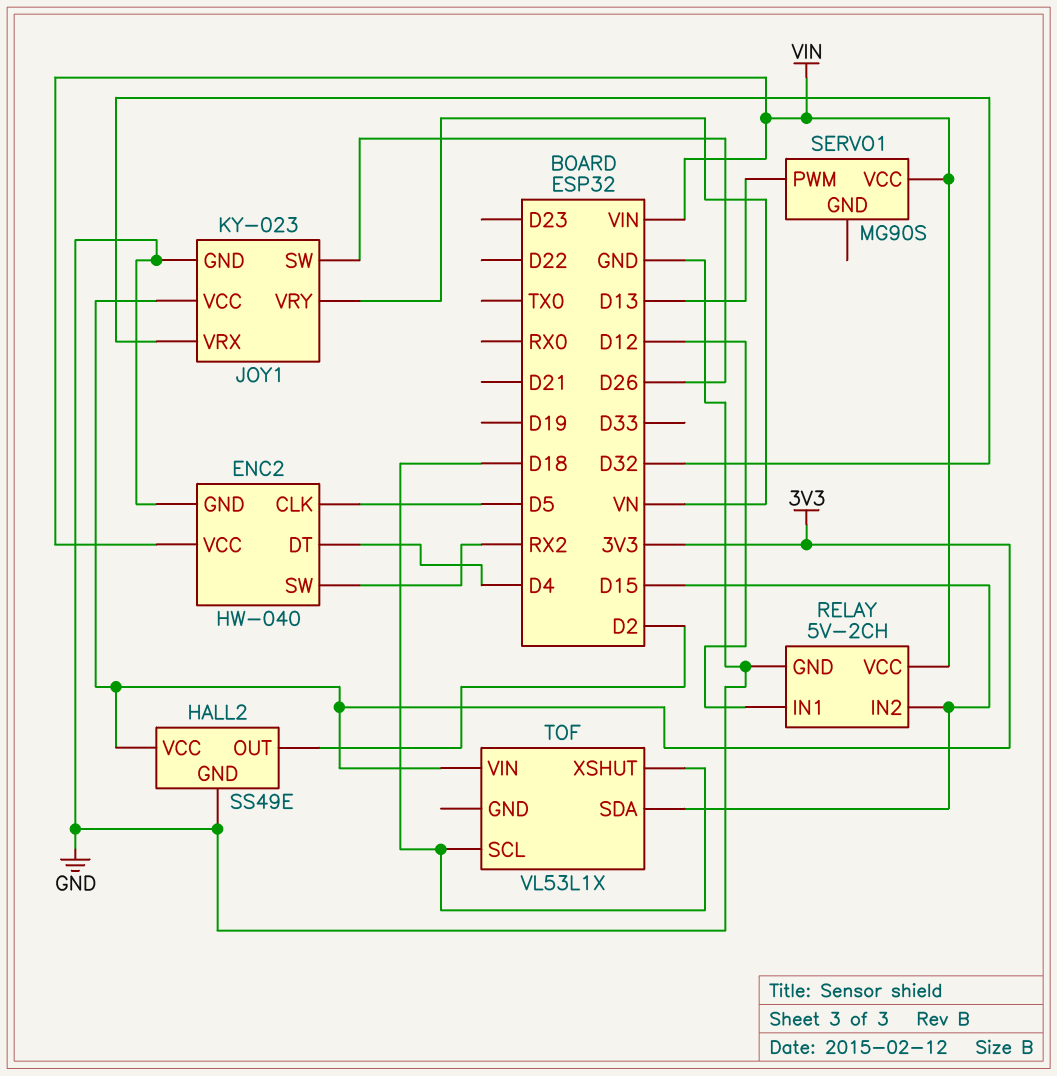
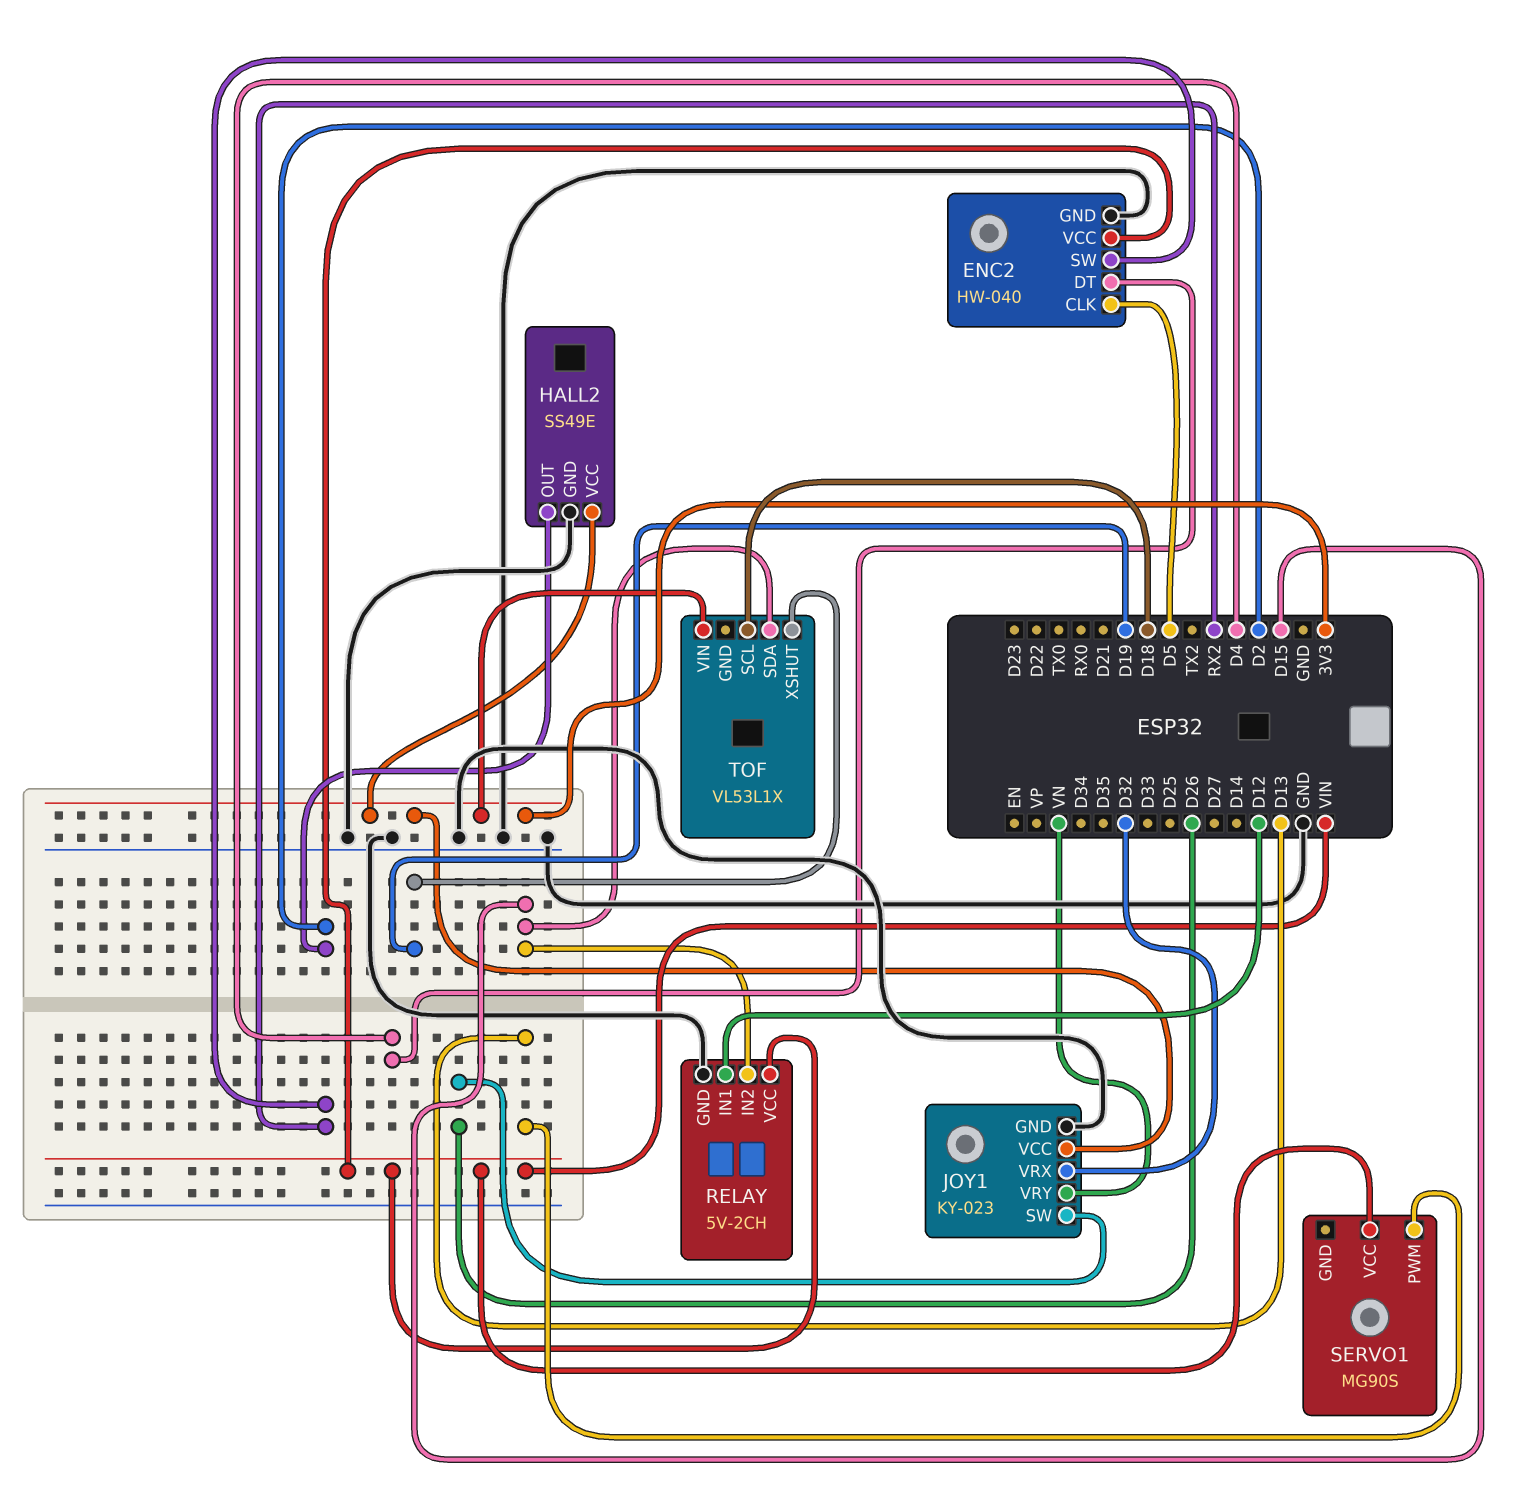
TOF pin XSHUT: D18 -> D19

